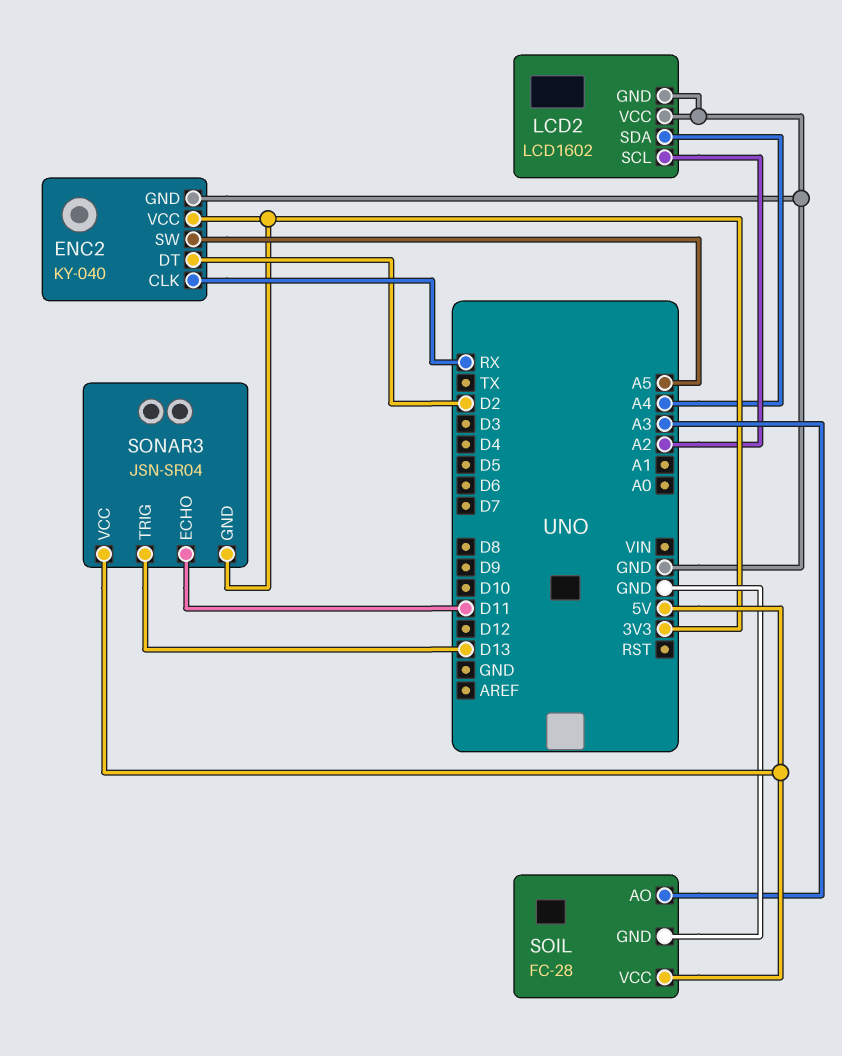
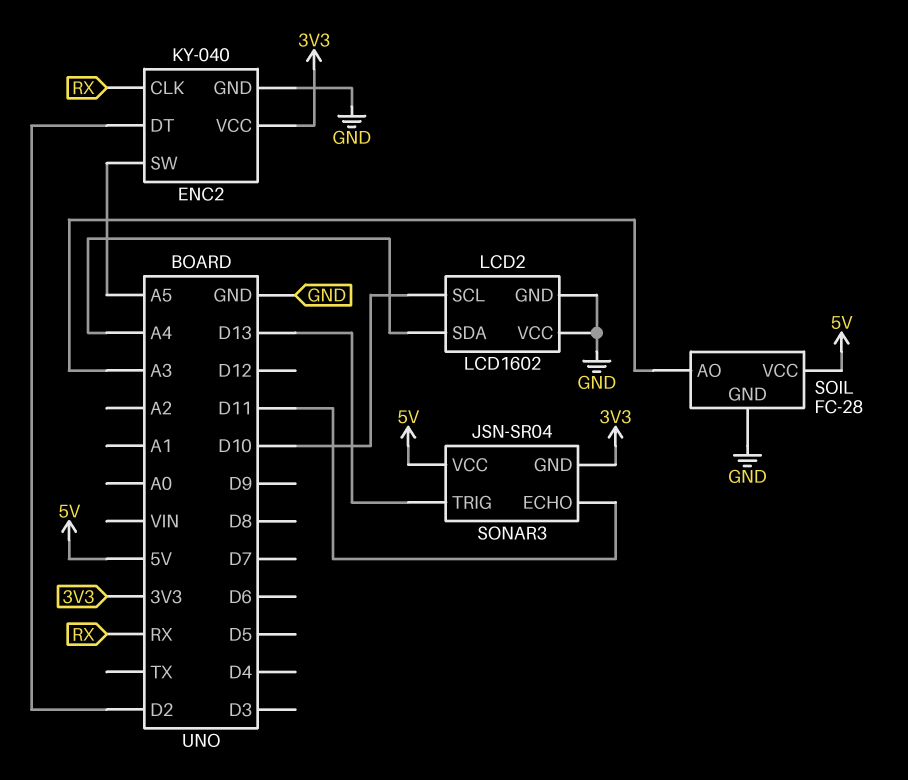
LCD2 pin SCL: A2 -> D10

